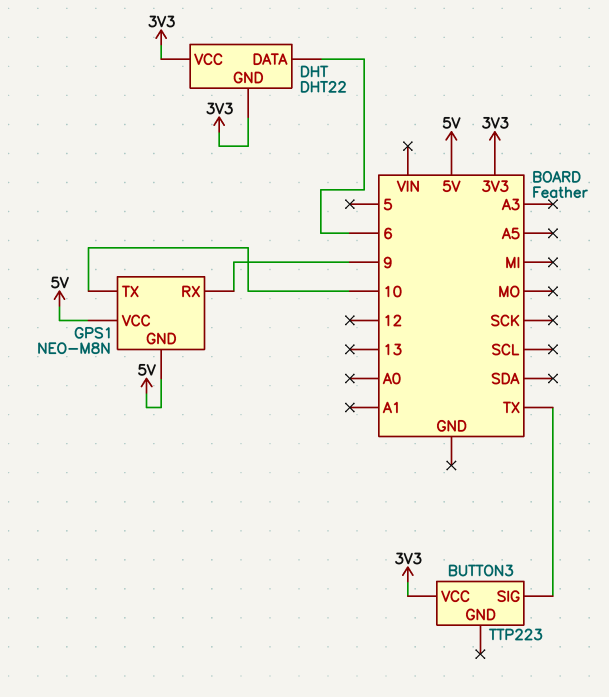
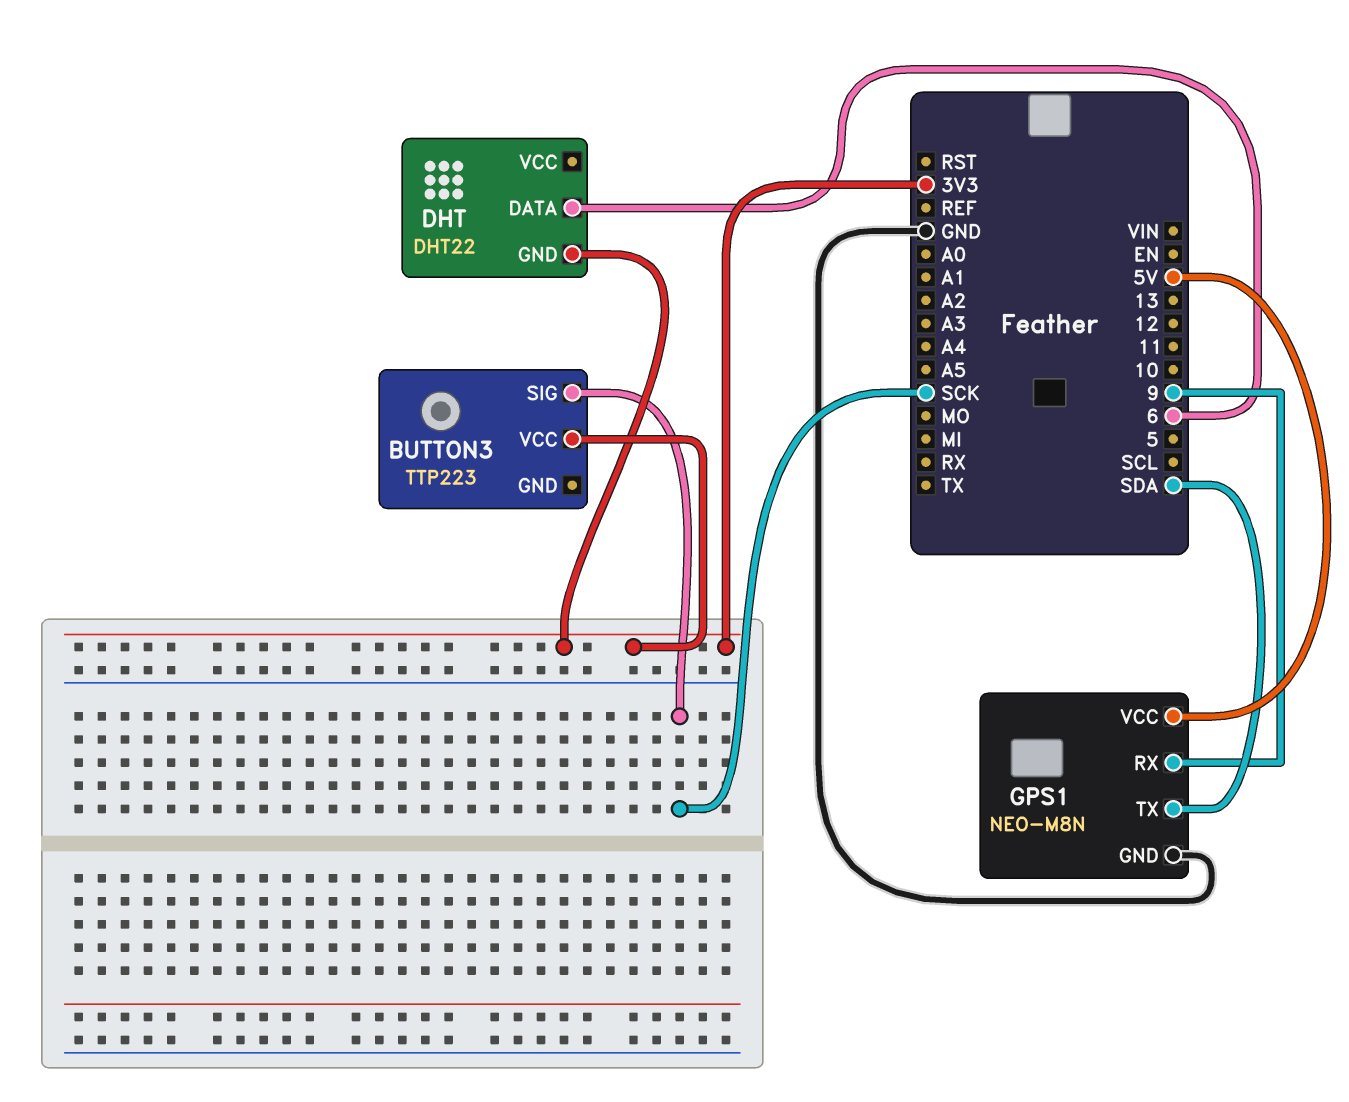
BUTTON3 pin SIG: TX -> SCK
DHT pin VCC: 3V3 -> none
GPS1 pin GND: 5V -> GND
GPS1 pin TX: 10 -> SDA

